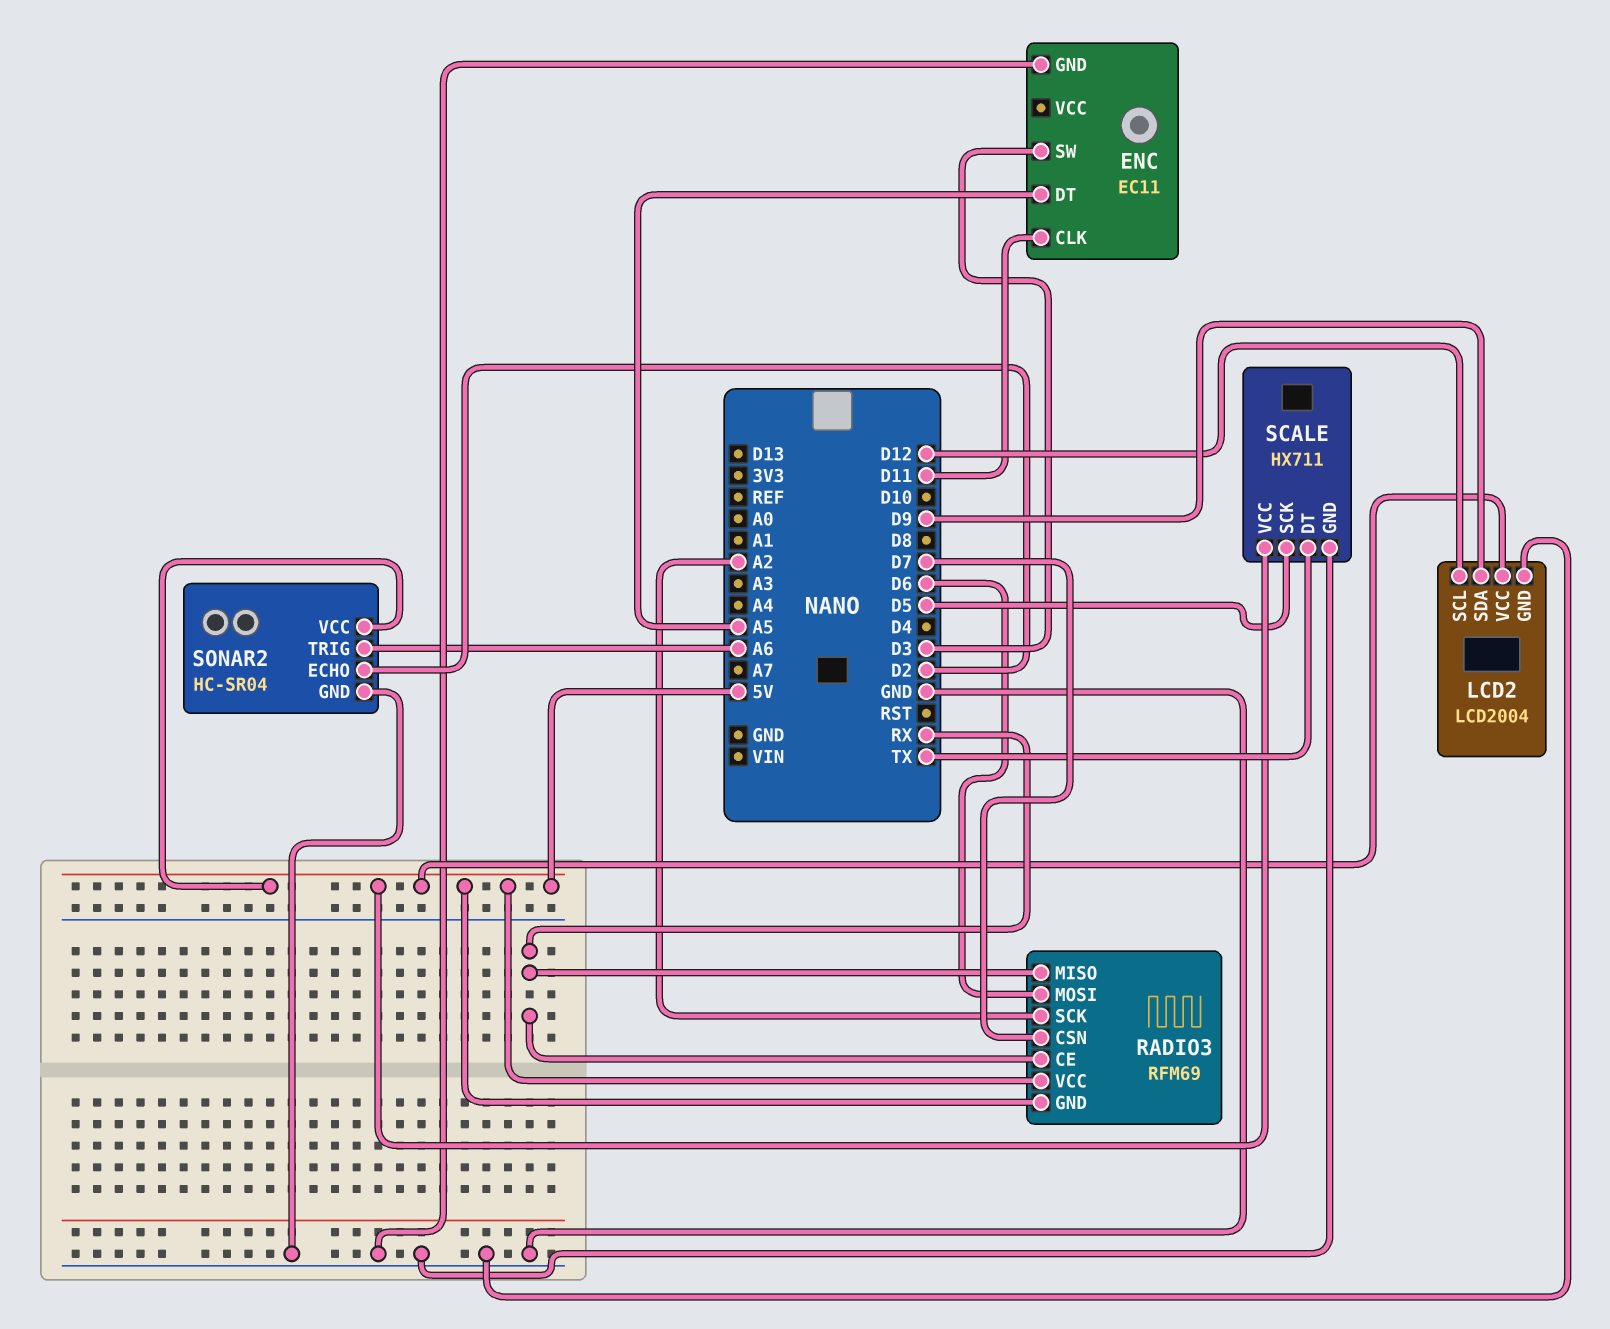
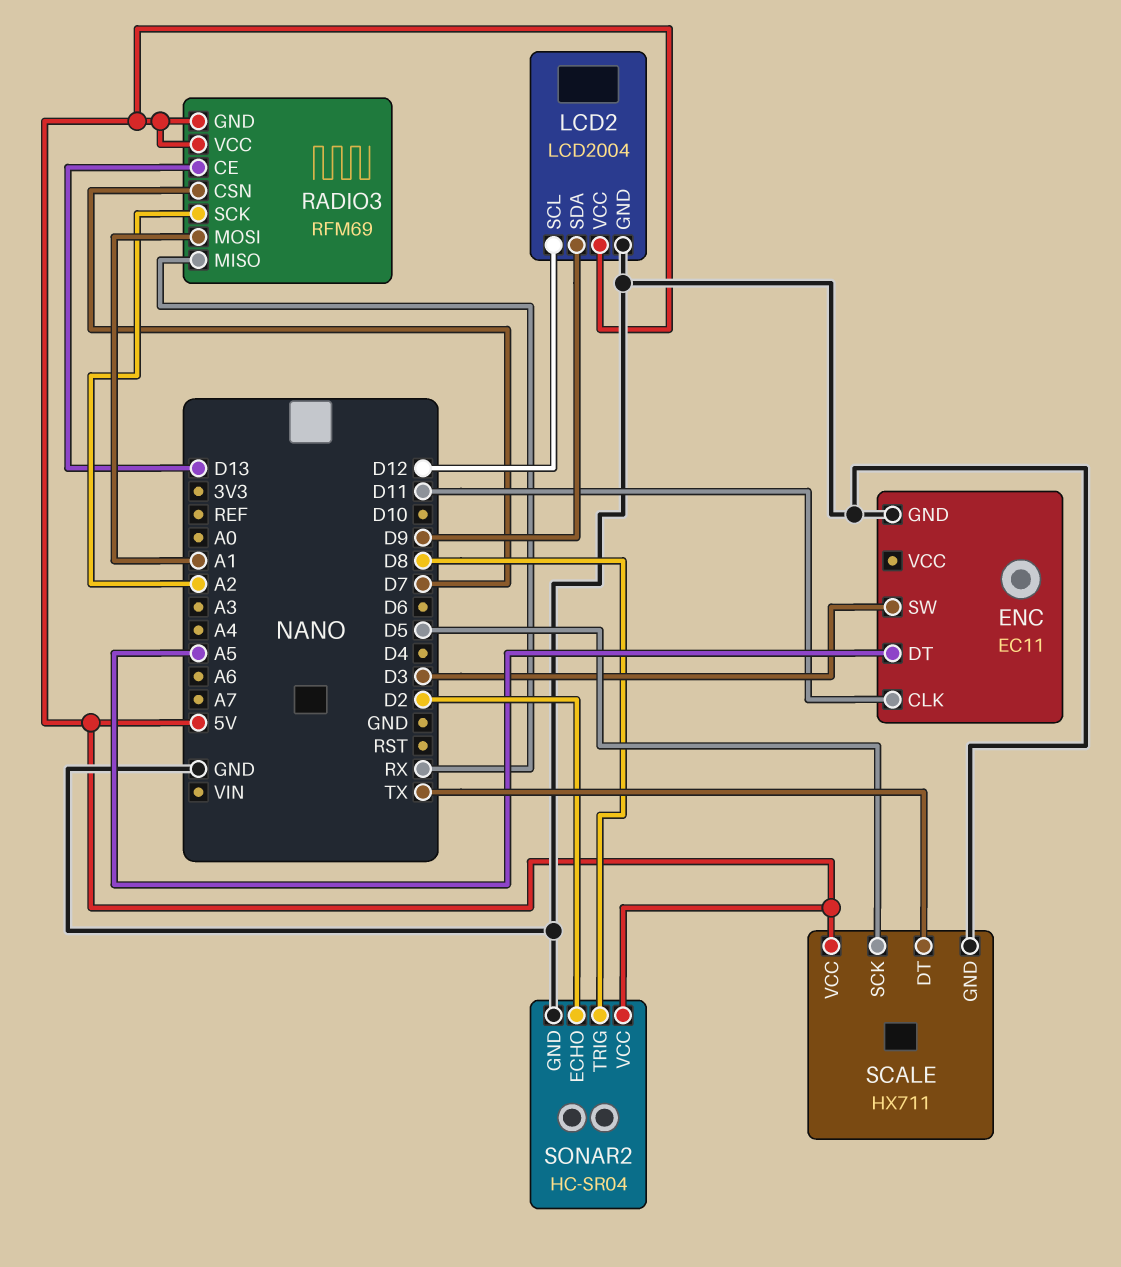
RADIO3 pin CE: RX -> D13
RADIO3 pin MOSI: D6 -> A1
SONAR2 pin TRIG: A6 -> D8

